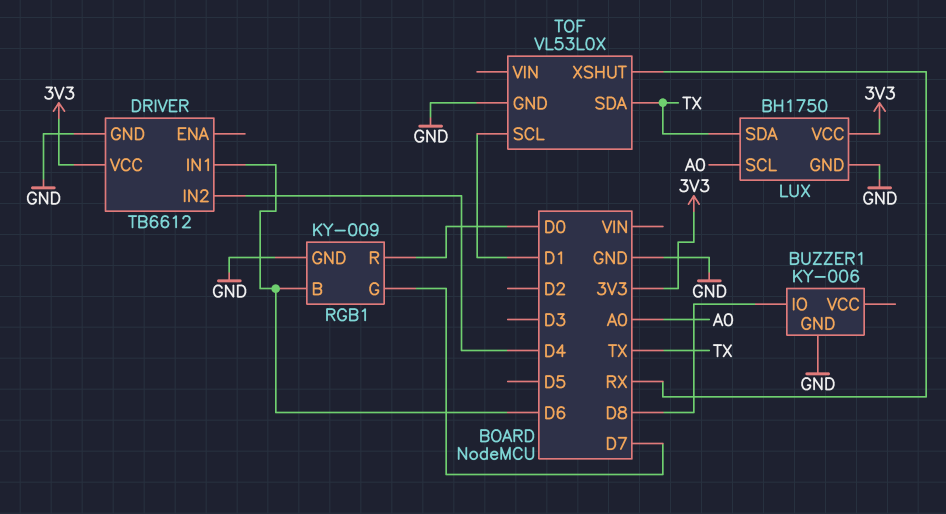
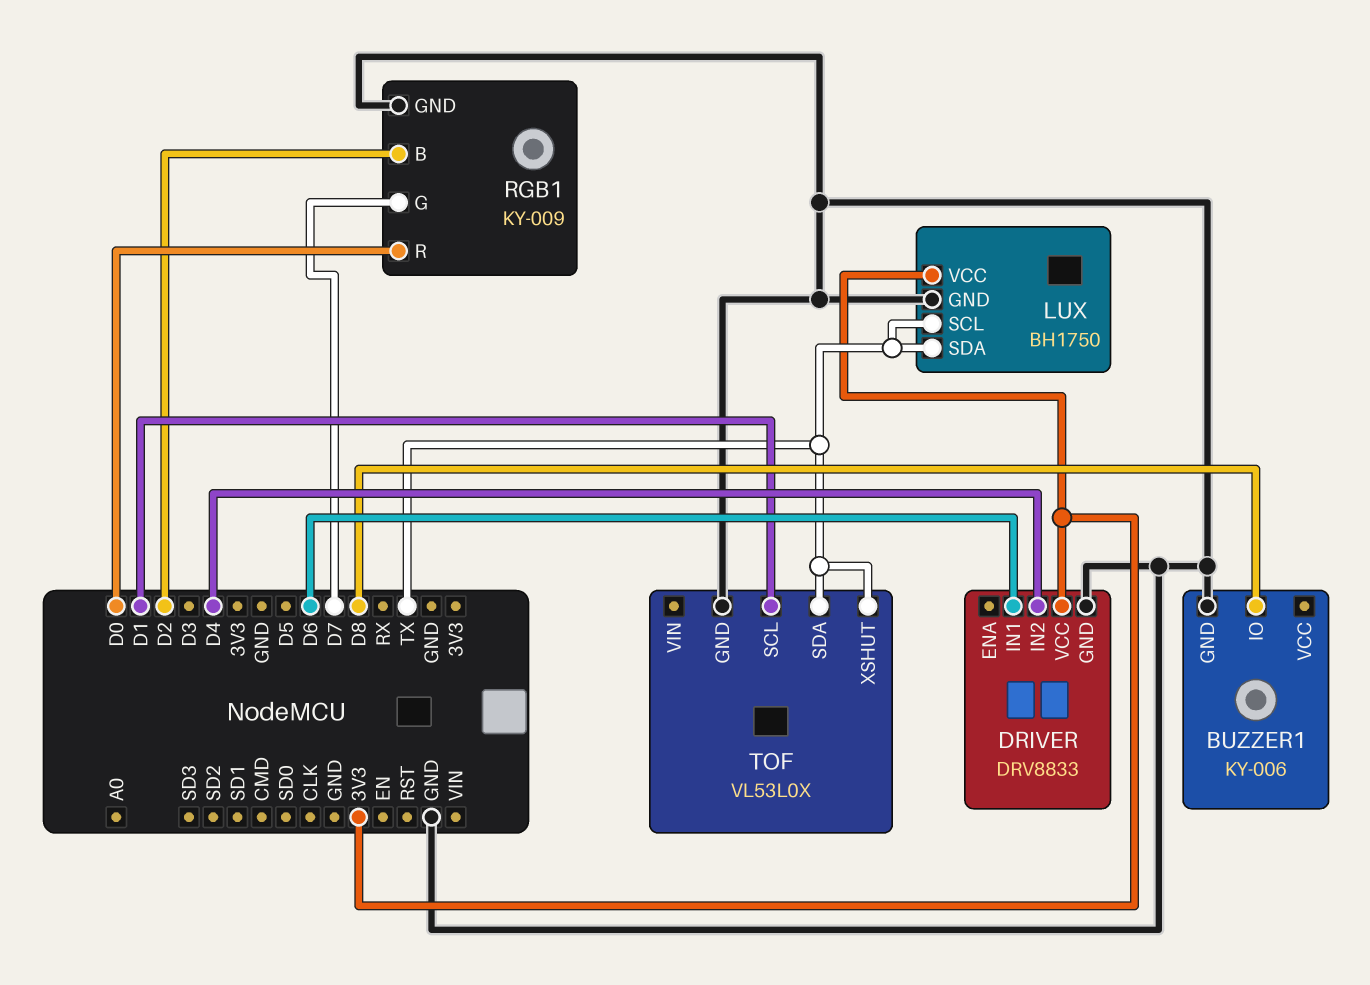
DRIVER: TB6612 -> DRV8833
LUX pin SCL: A0 -> TX
RGB1 pin B: D6 -> D2
TOF pin XSHUT: RX -> TX

